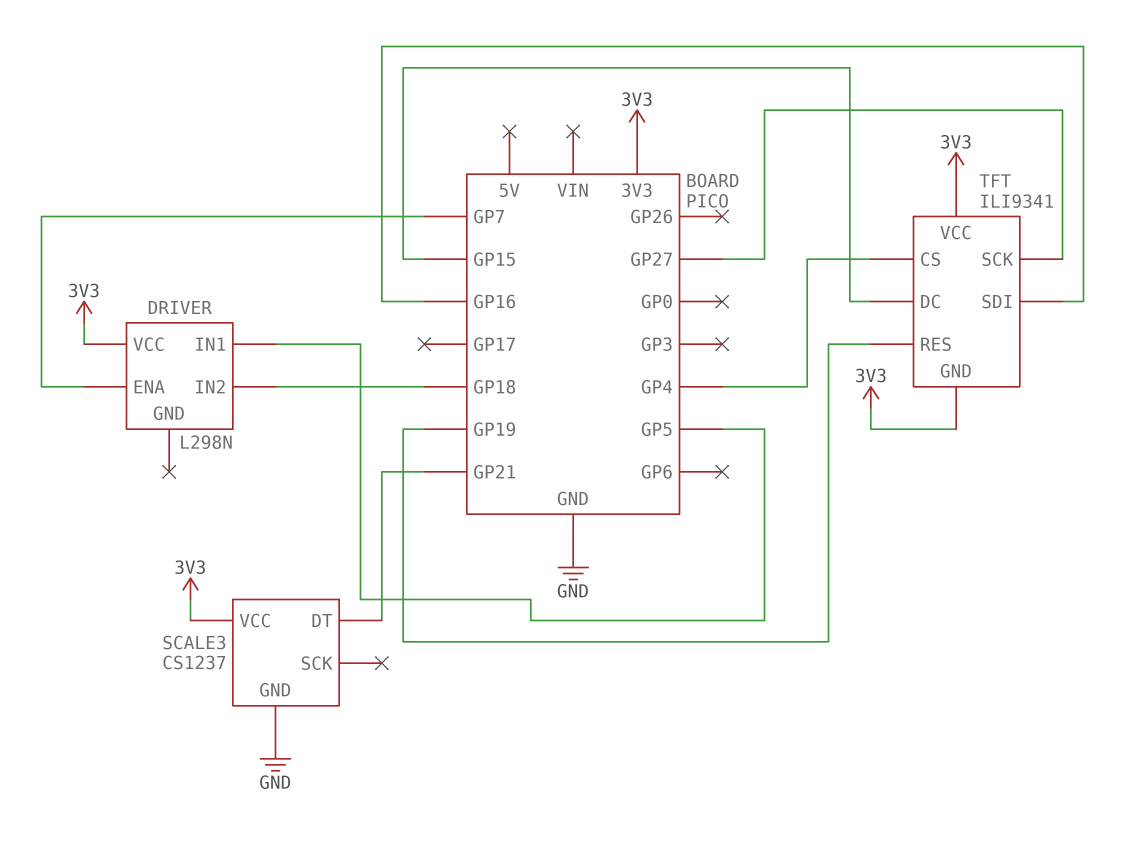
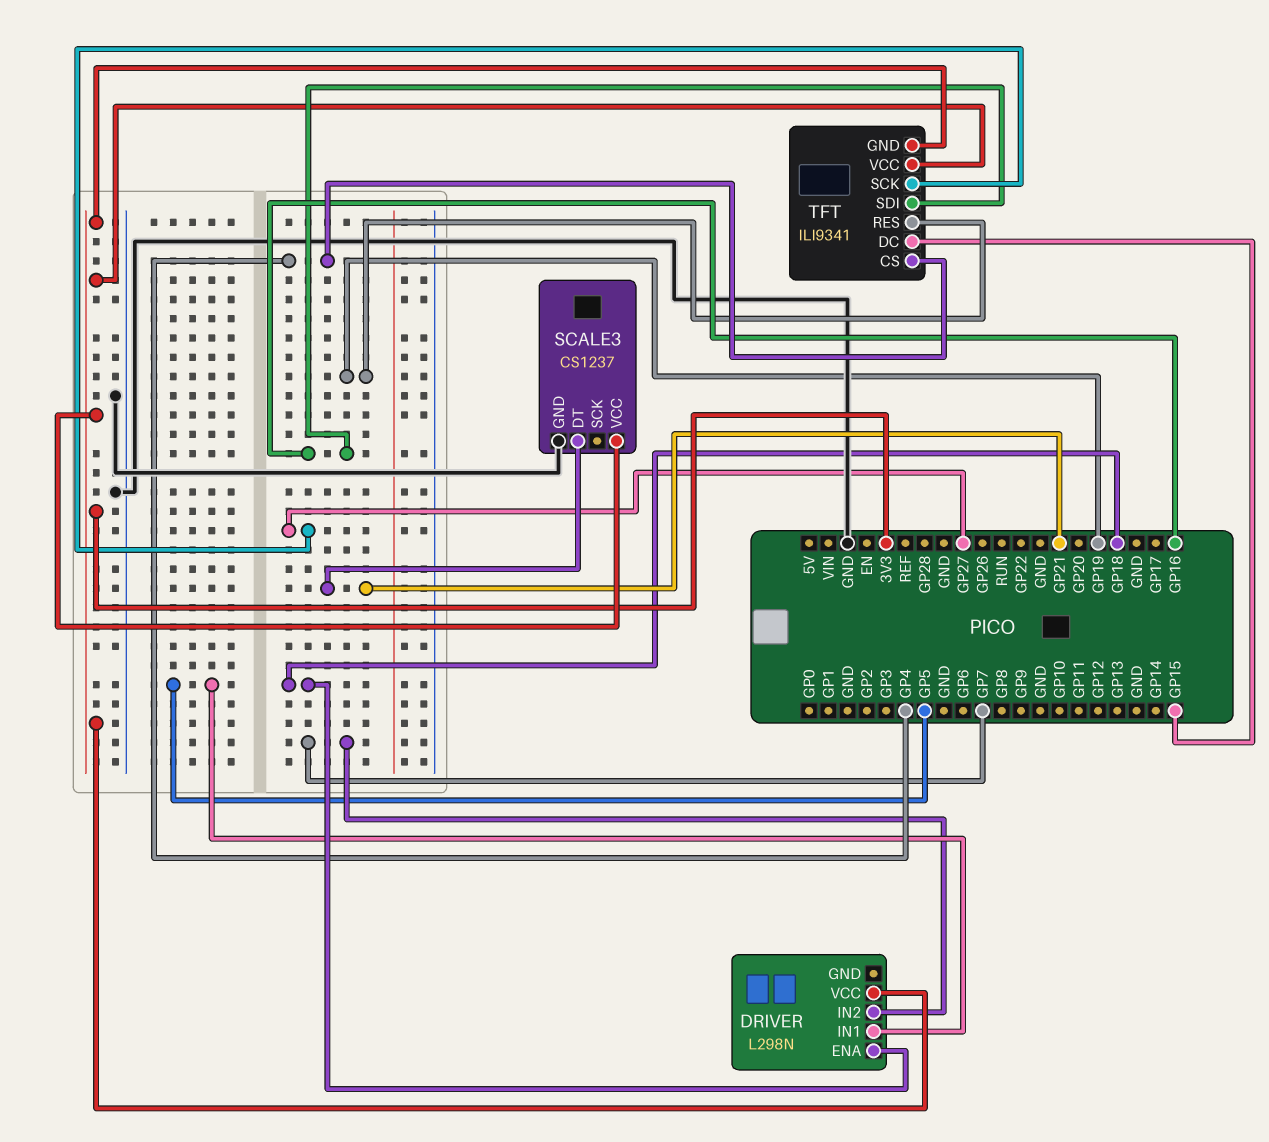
DRIVER pin ENA: GP7 -> GP18
DRIVER pin IN2: GP18 -> GP7

